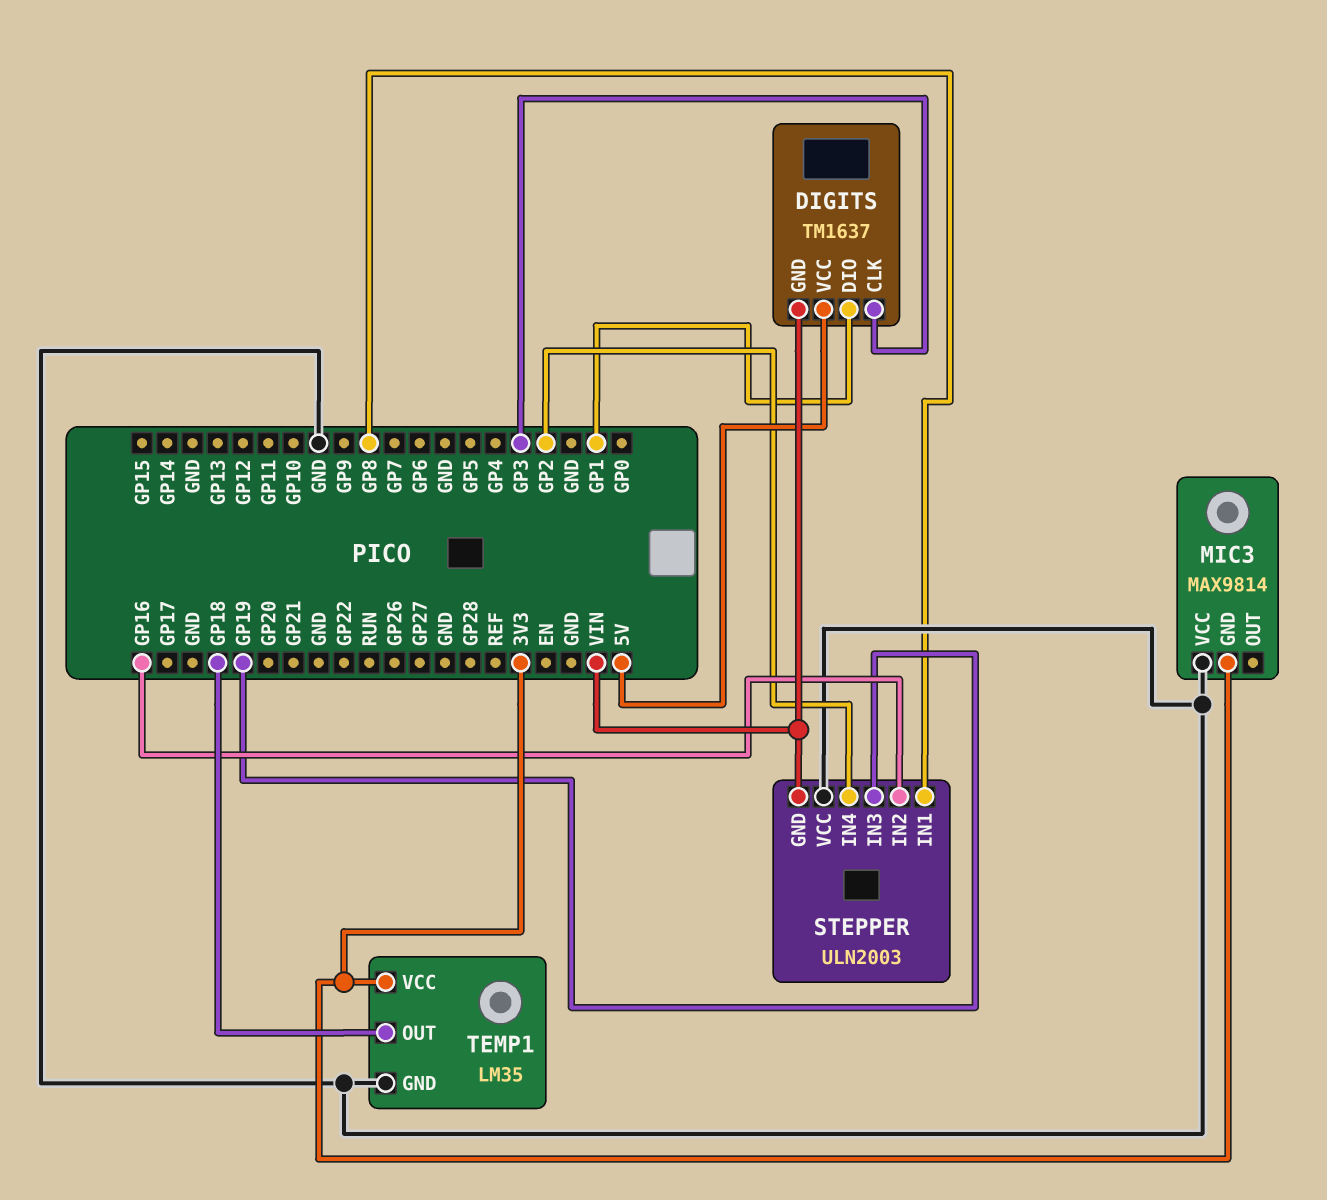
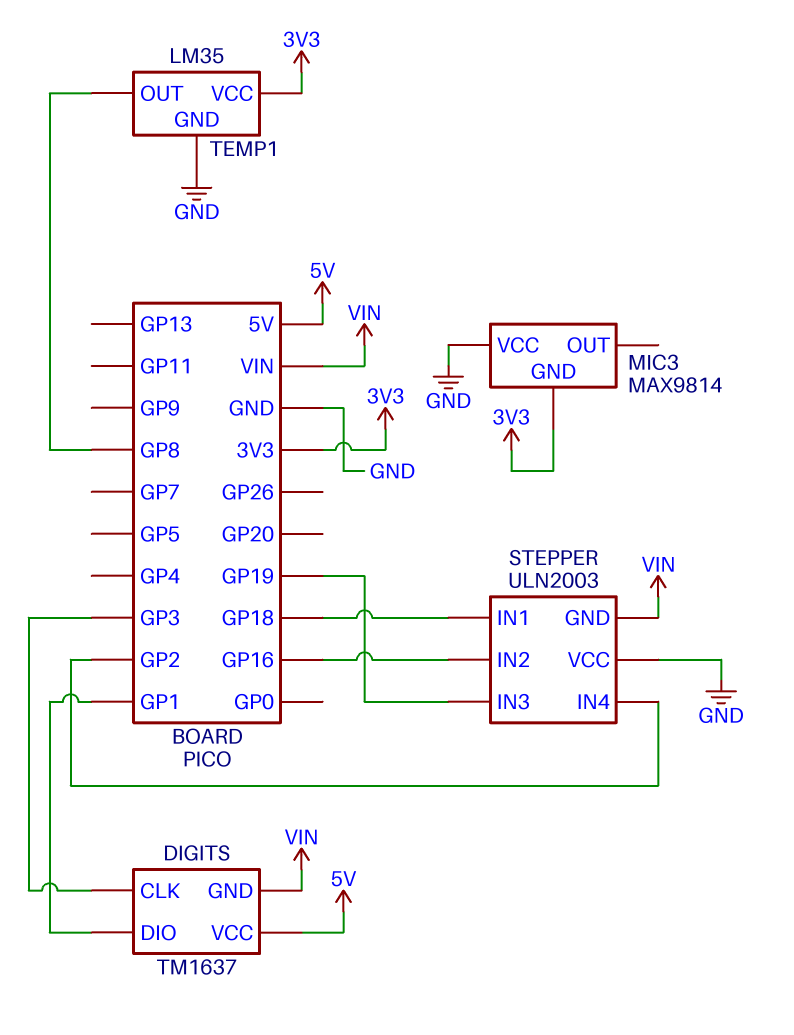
STEPPER pin IN1: GP8 -> GP18
TEMP1 pin OUT: GP18 -> GP8

